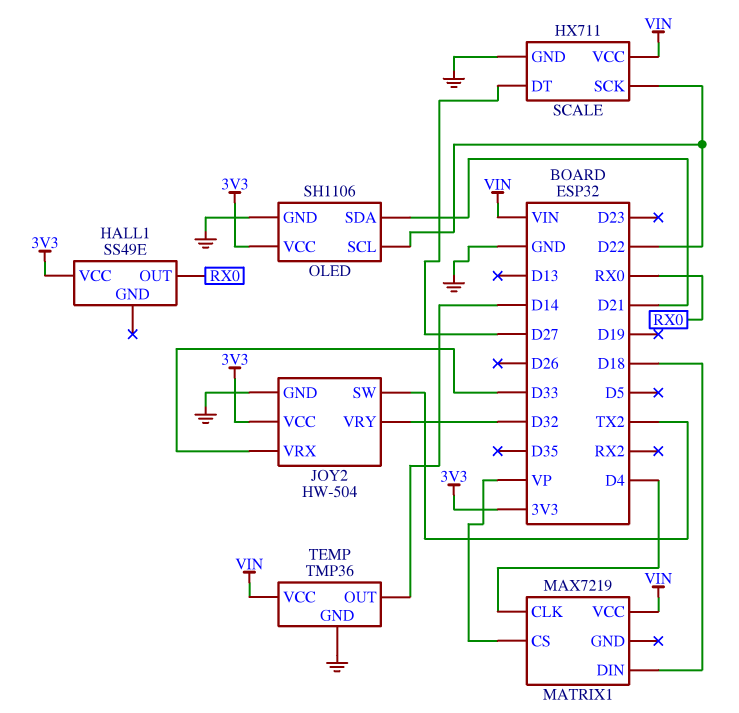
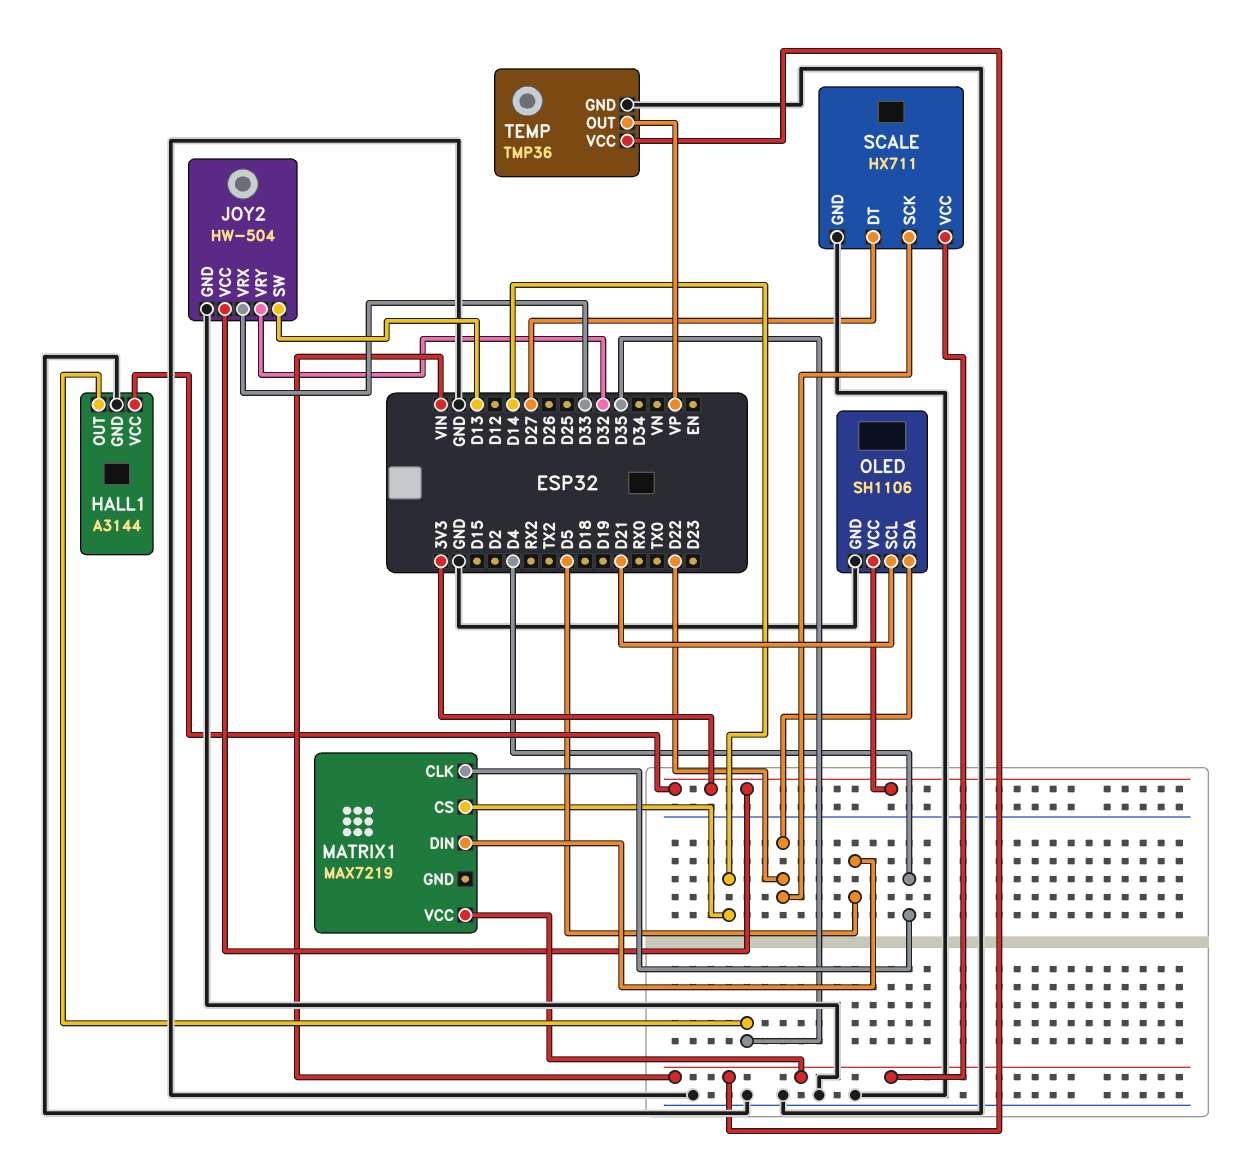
HALL1: SS49E -> A3144
HALL1 pin GND: none -> GND
HALL1 pin OUT: RX0 -> D35
JOY2 pin SW: TX2 -> D13
MATRIX1 pin CS: VP -> D14
MATRIX1 pin DIN: D18 -> D5
OLED pin SCL: D22 -> D21
OLED pin SDA: D21 -> D22
TEMP pin OUT: D14 -> VP

